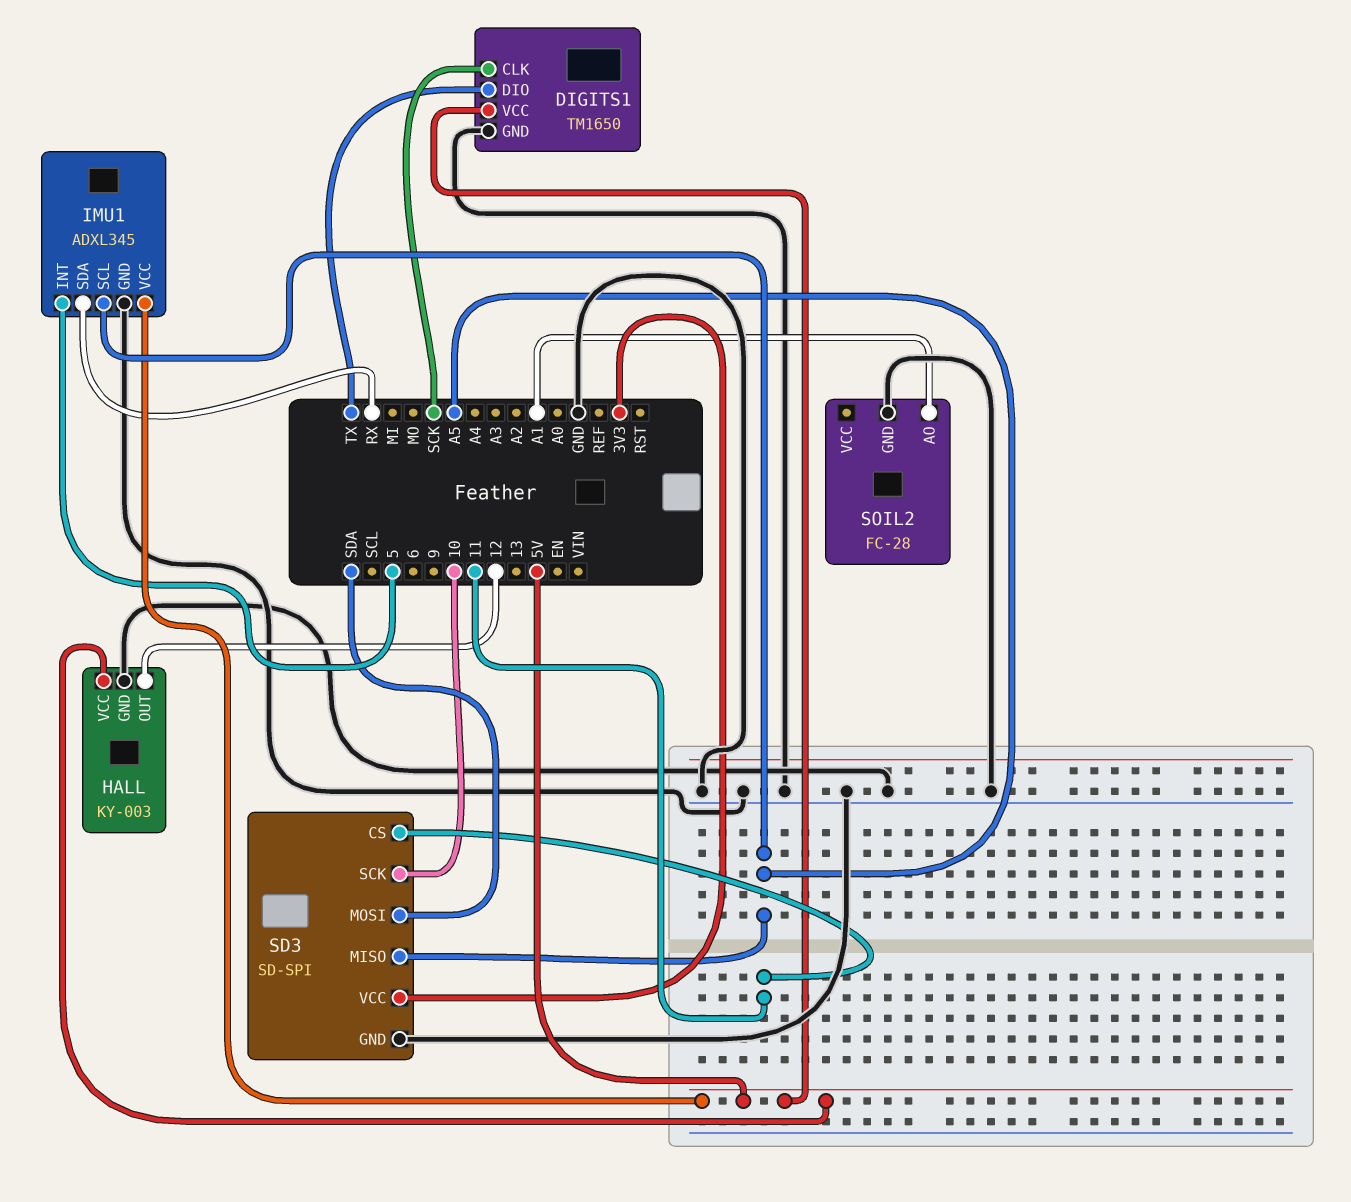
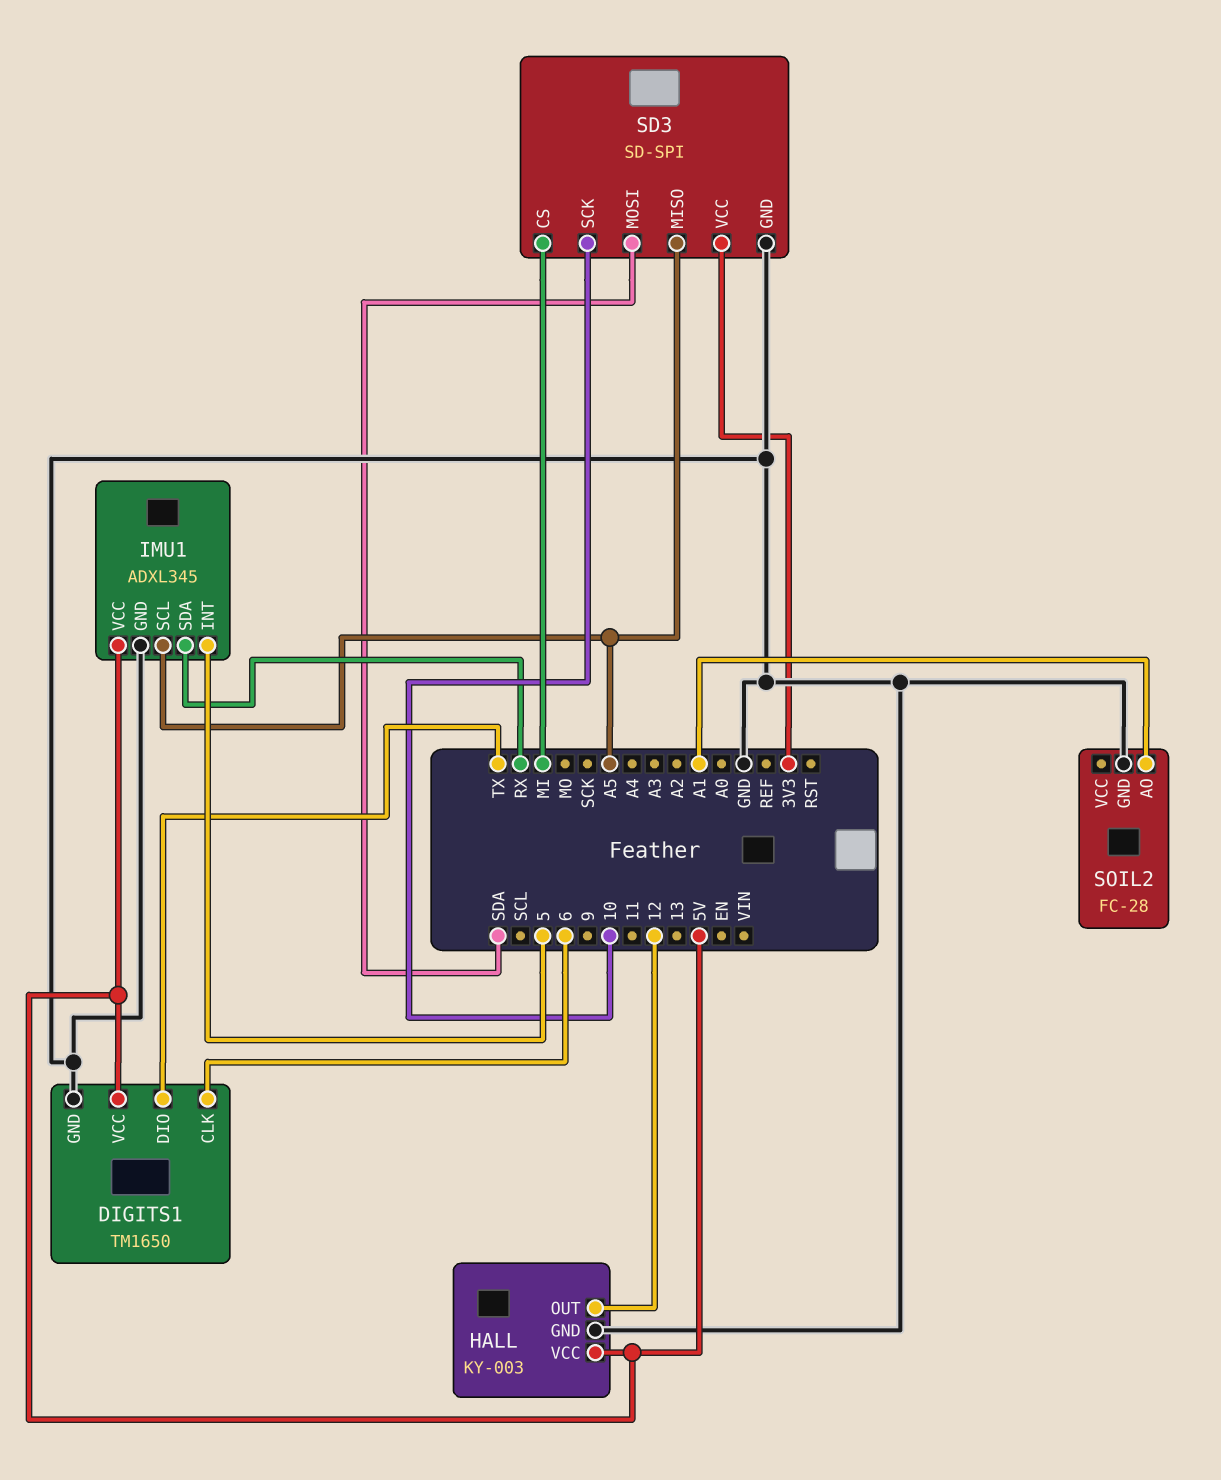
DIGITS1 pin CLK: SCK -> 6
SD3 pin CS: 11 -> MI

